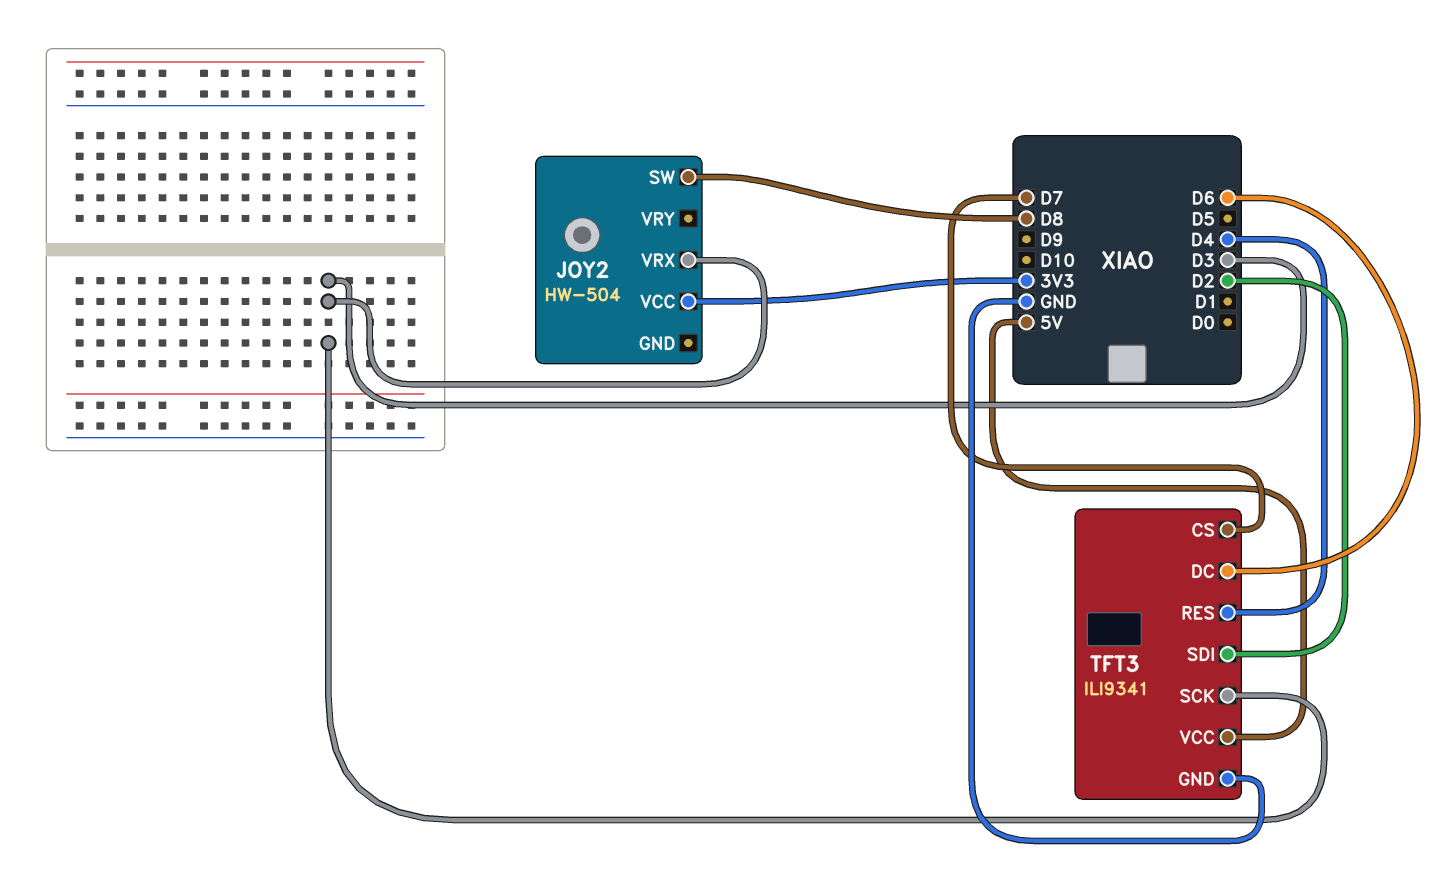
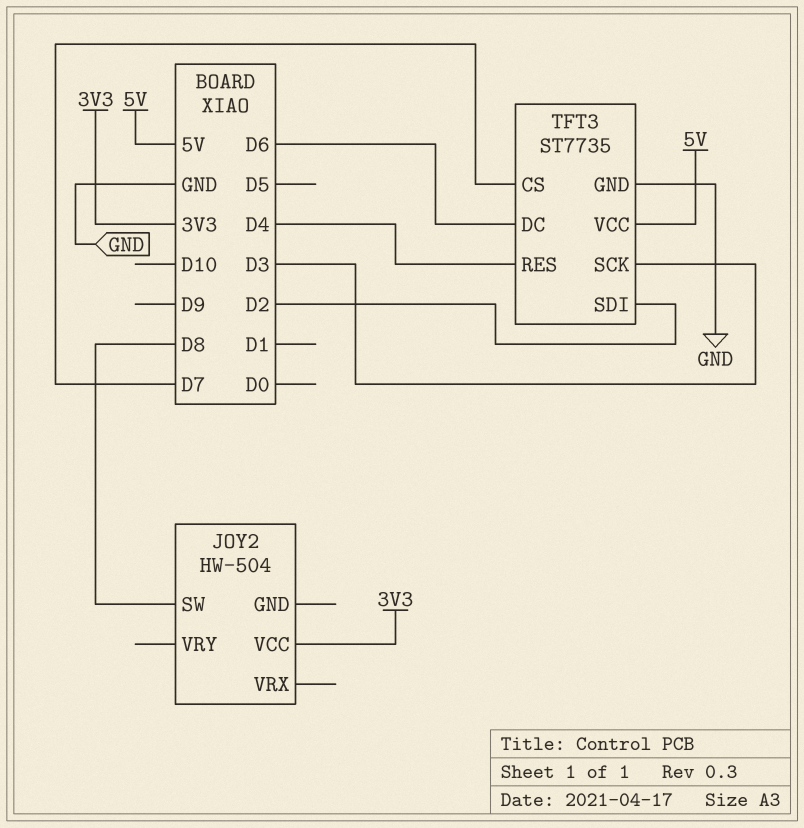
JOY2 pin VRX: D3 -> none
TFT3: ILI9341 -> ST7735

